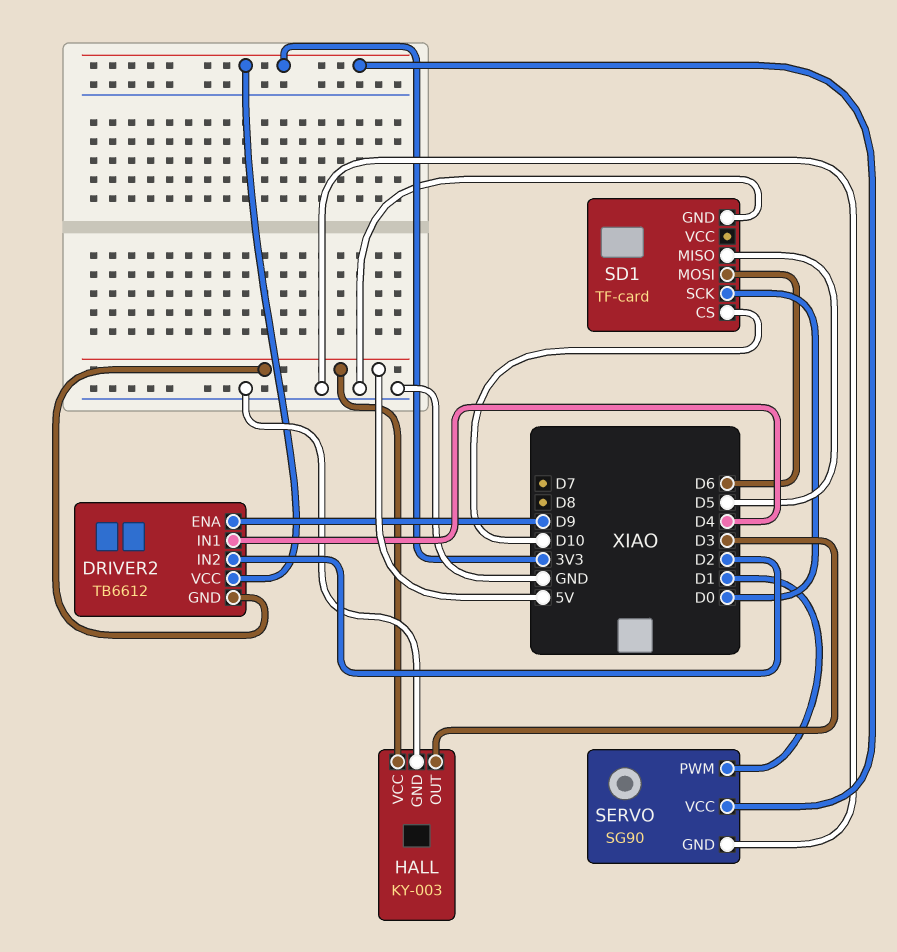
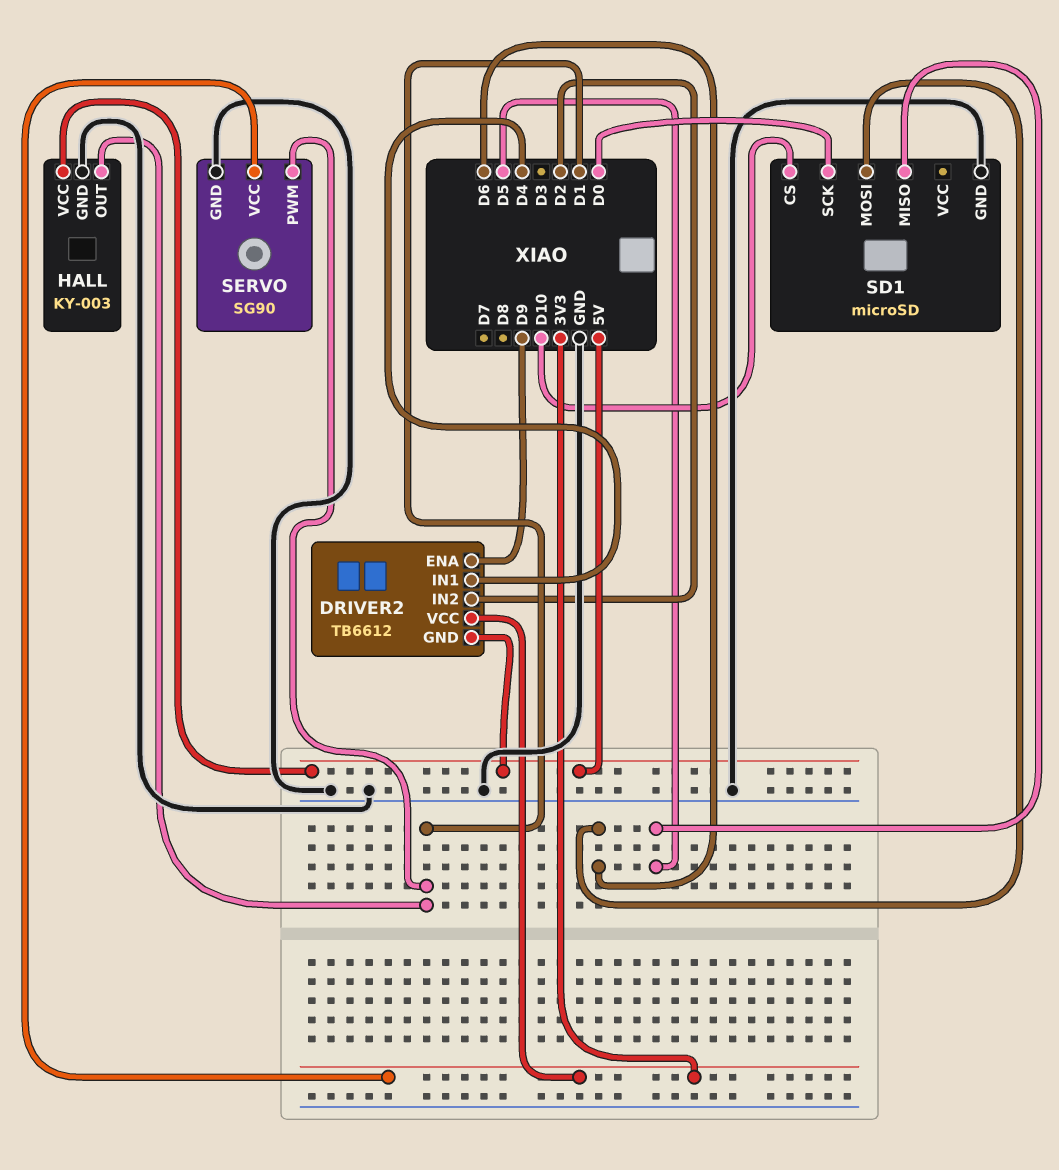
HALL pin OUT: D3 -> D1
SD1: TF-card -> microSD

